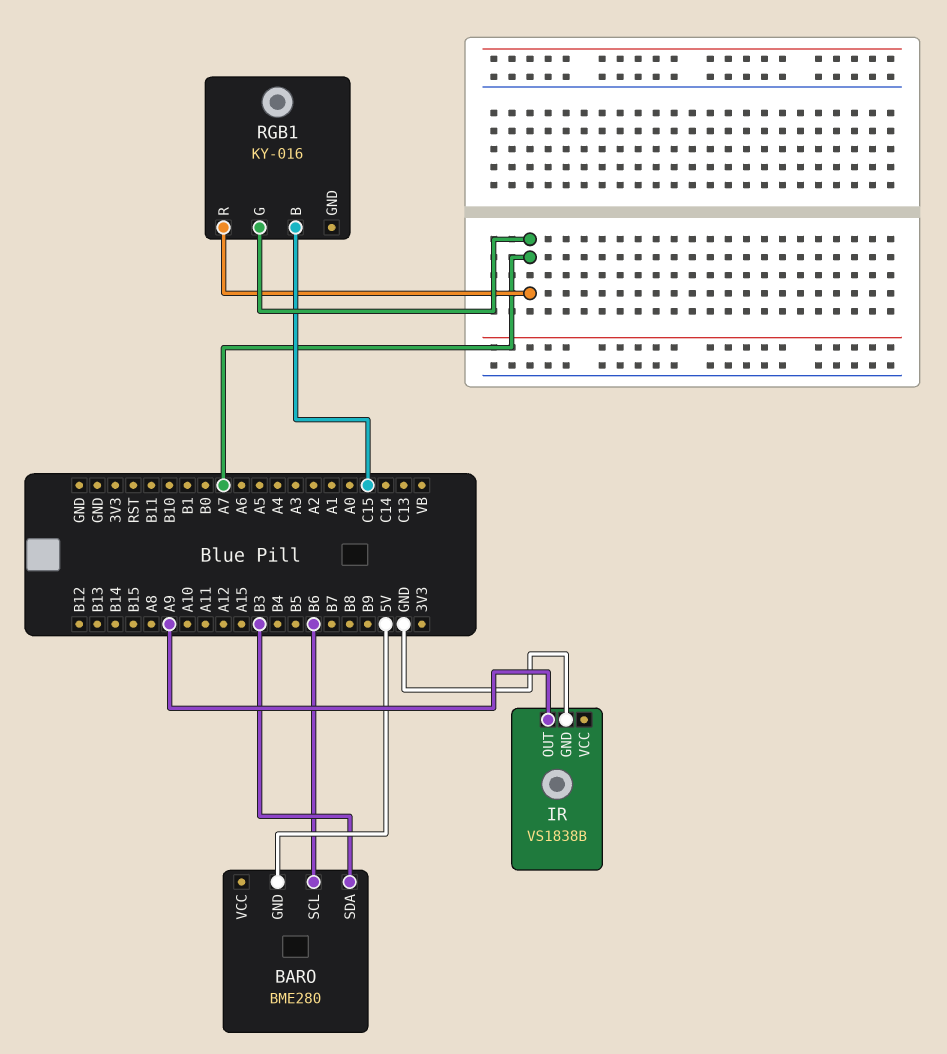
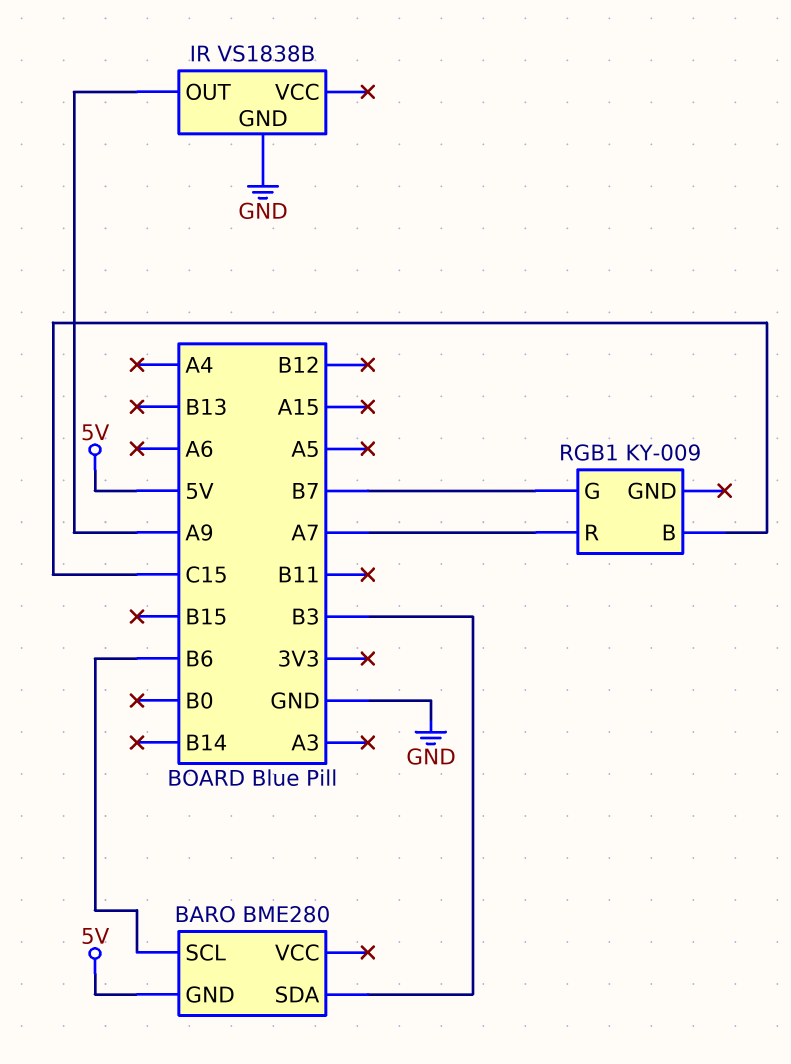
RGB1: KY-016 -> KY-009
RGB1 pin G: A7 -> B7

